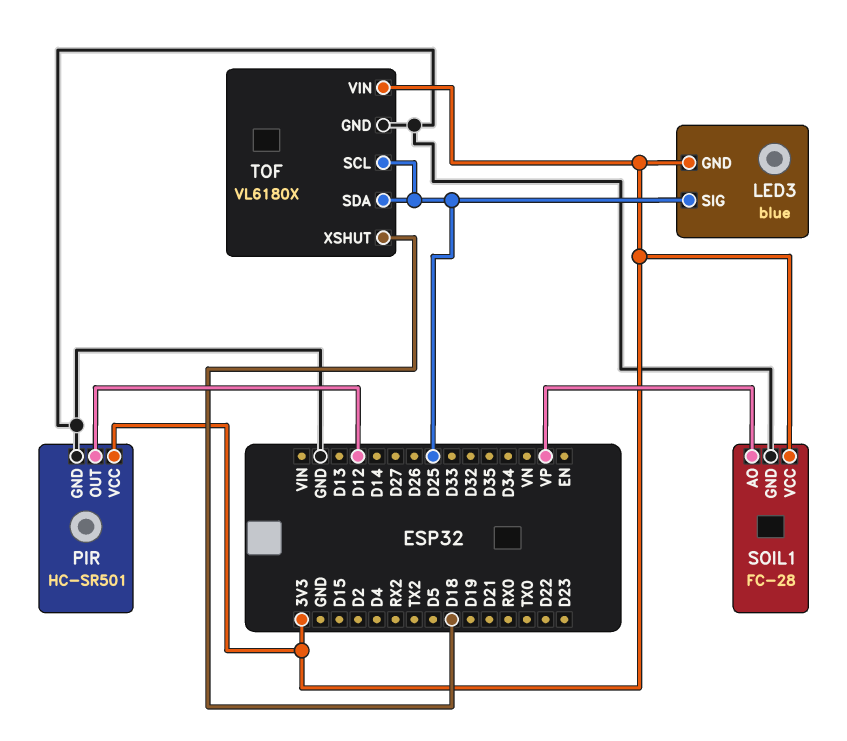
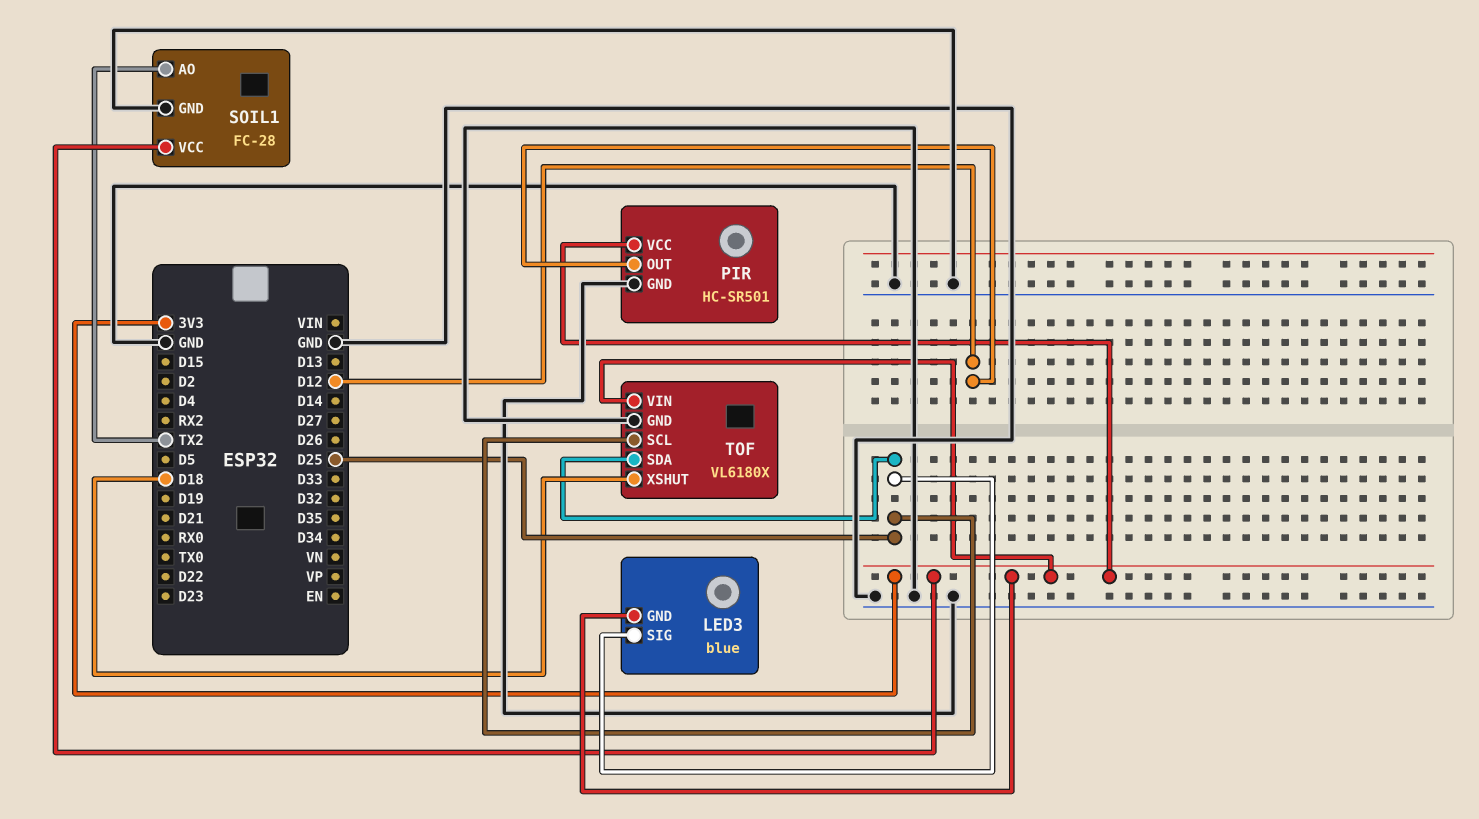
SOIL1 pin AO: VP -> TX2

